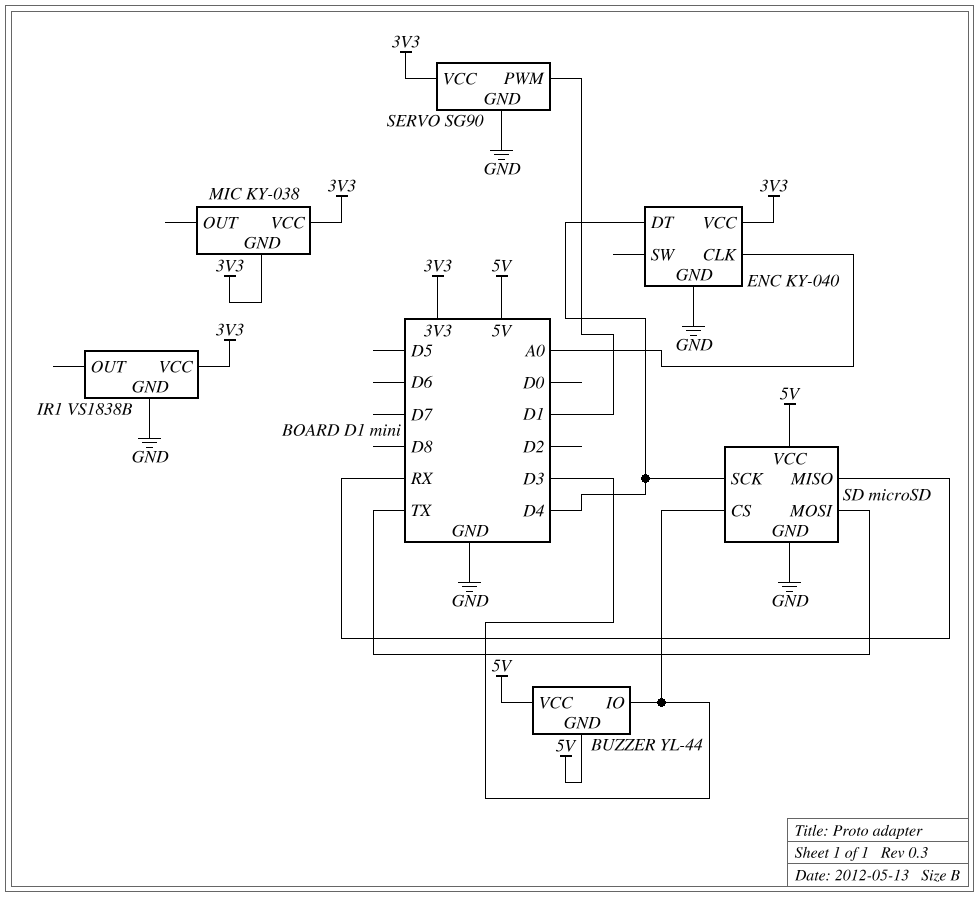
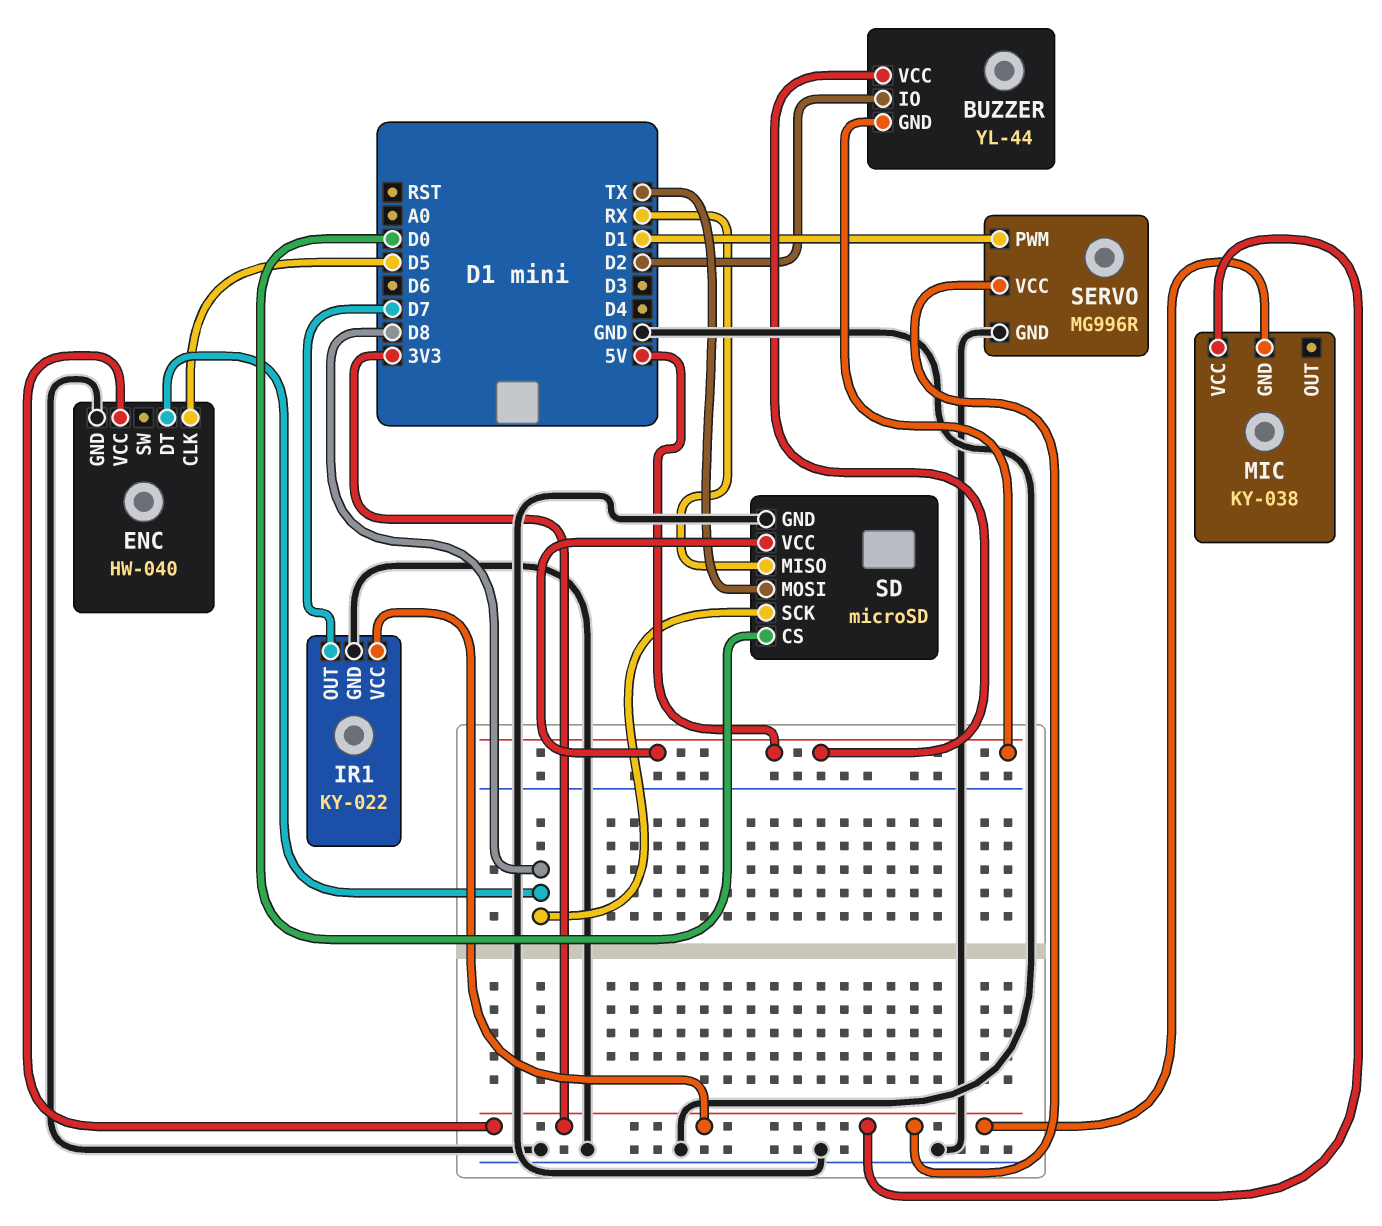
BUZZER pin IO: D3 -> D2
ENC: KY-040 -> HW-040
ENC pin CLK: A0 -> D5
ENC pin DT: D4 -> D8
IR1: VS1838B -> KY-022
IR1 pin OUT: none -> D7
SD pin CS: D3 -> D0
SD pin SCK: D4 -> D8
SERVO: SG90 -> MG996R

